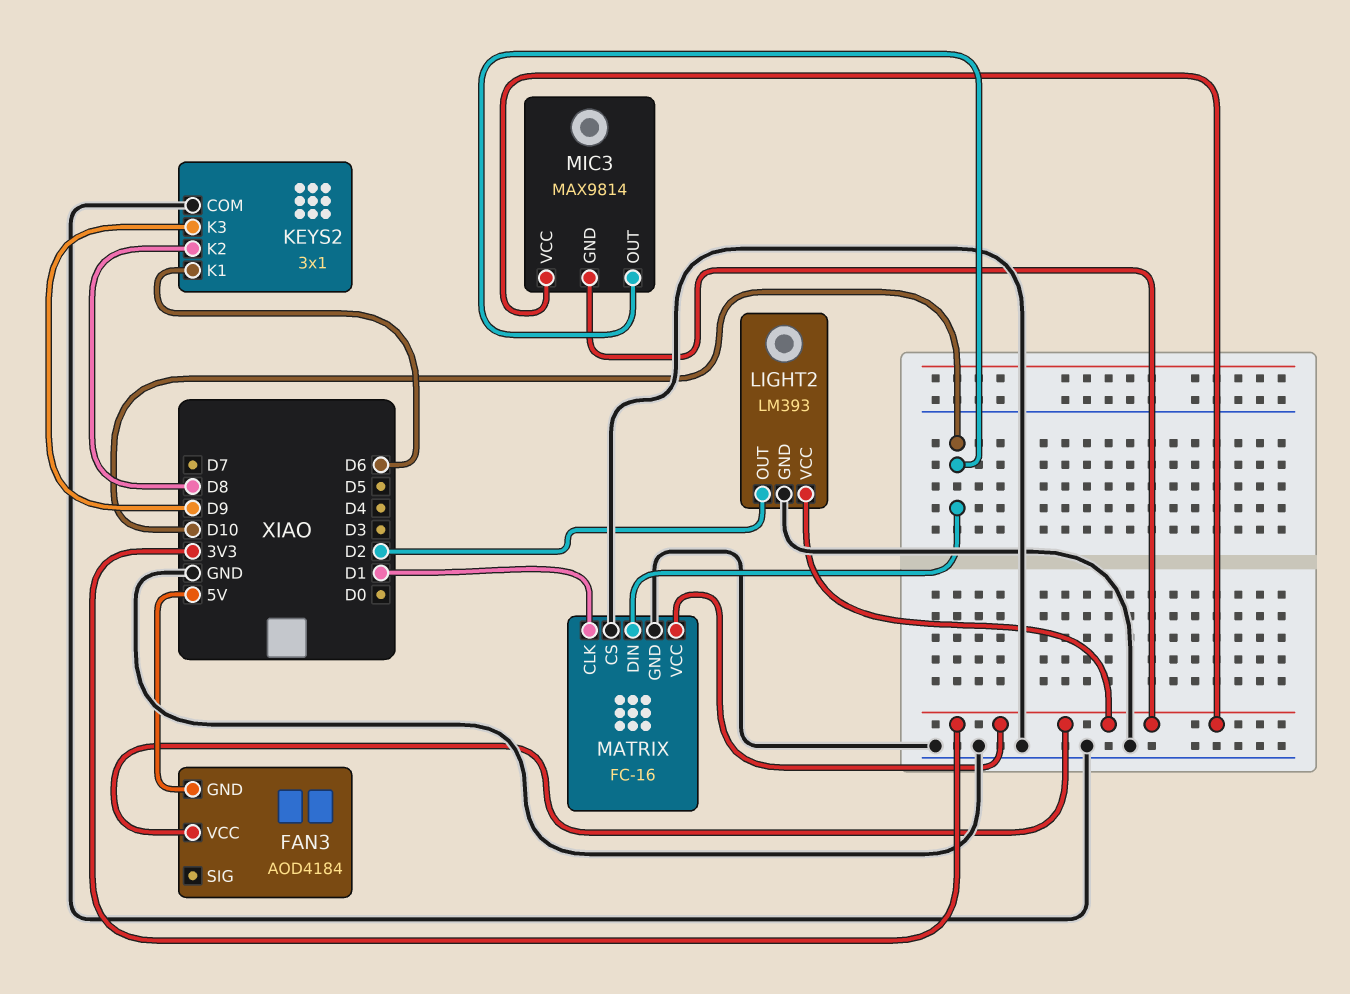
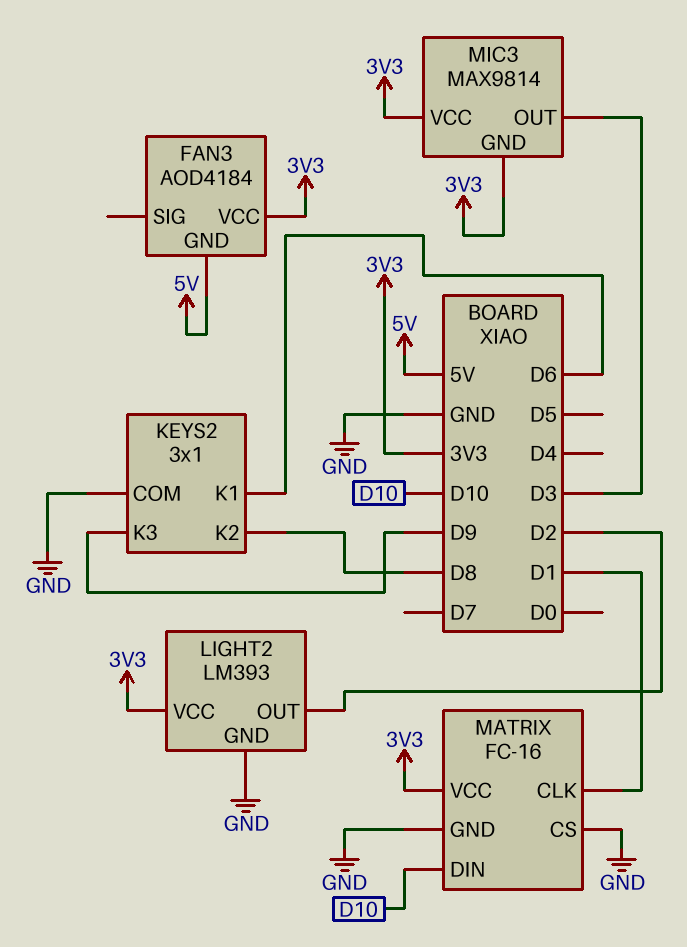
MIC3 pin OUT: D10 -> D3

